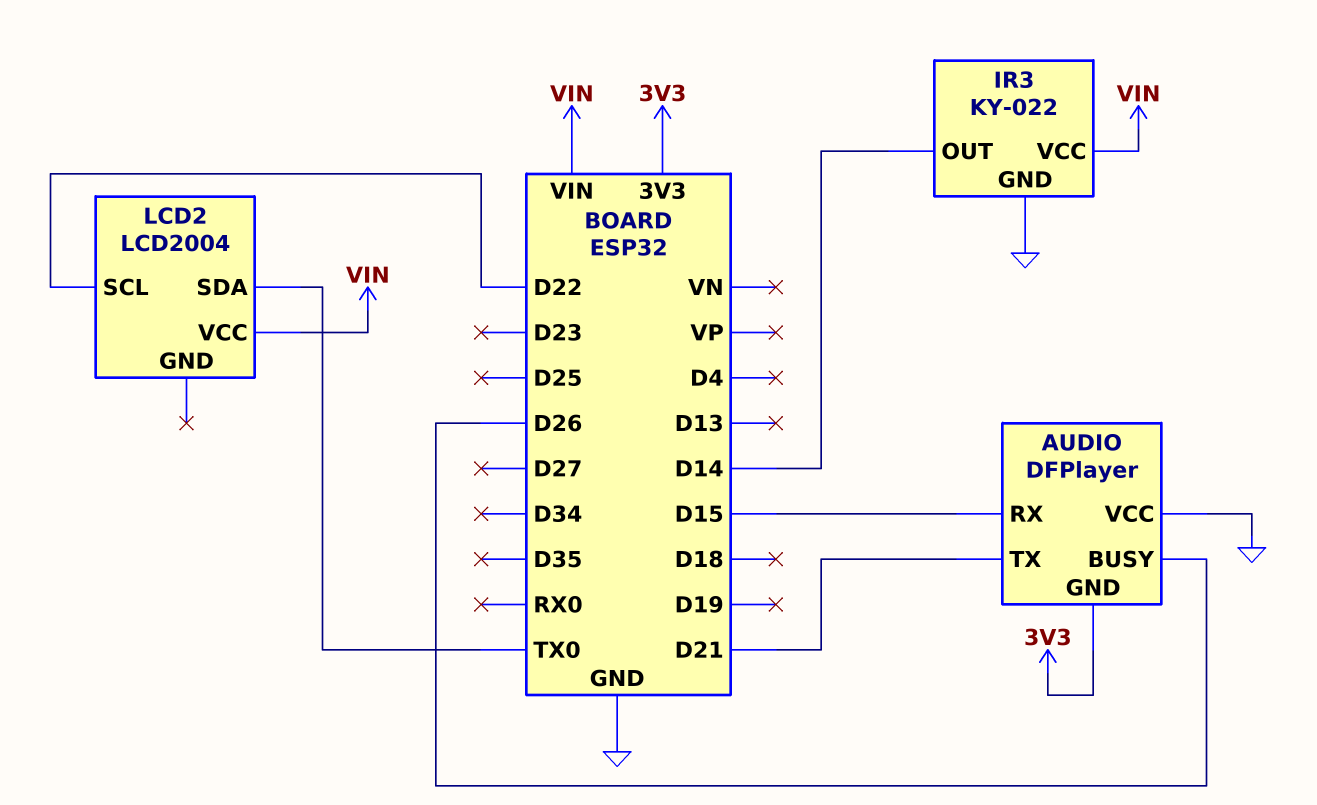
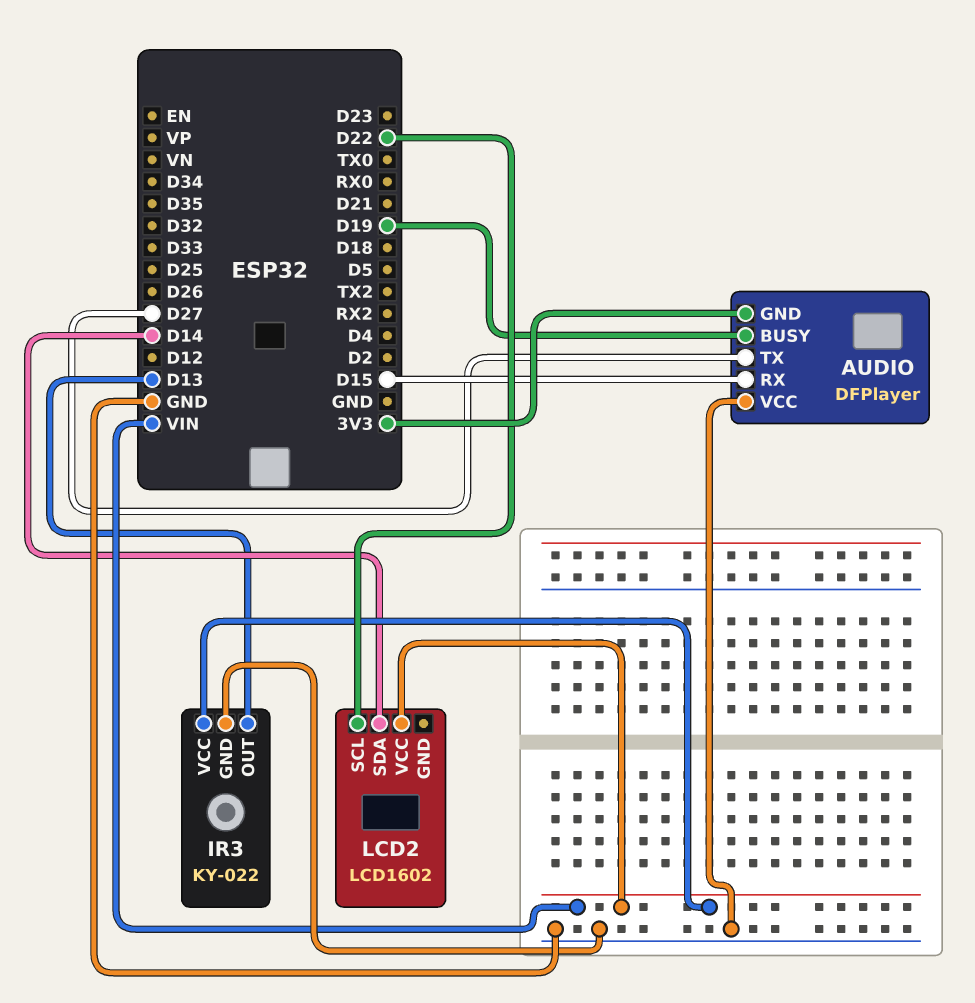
AUDIO pin BUSY: D26 -> D19
AUDIO pin TX: D21 -> D27
IR3 pin OUT: D14 -> D13
LCD2: LCD2004 -> LCD1602
LCD2 pin SDA: TX0 -> D14

